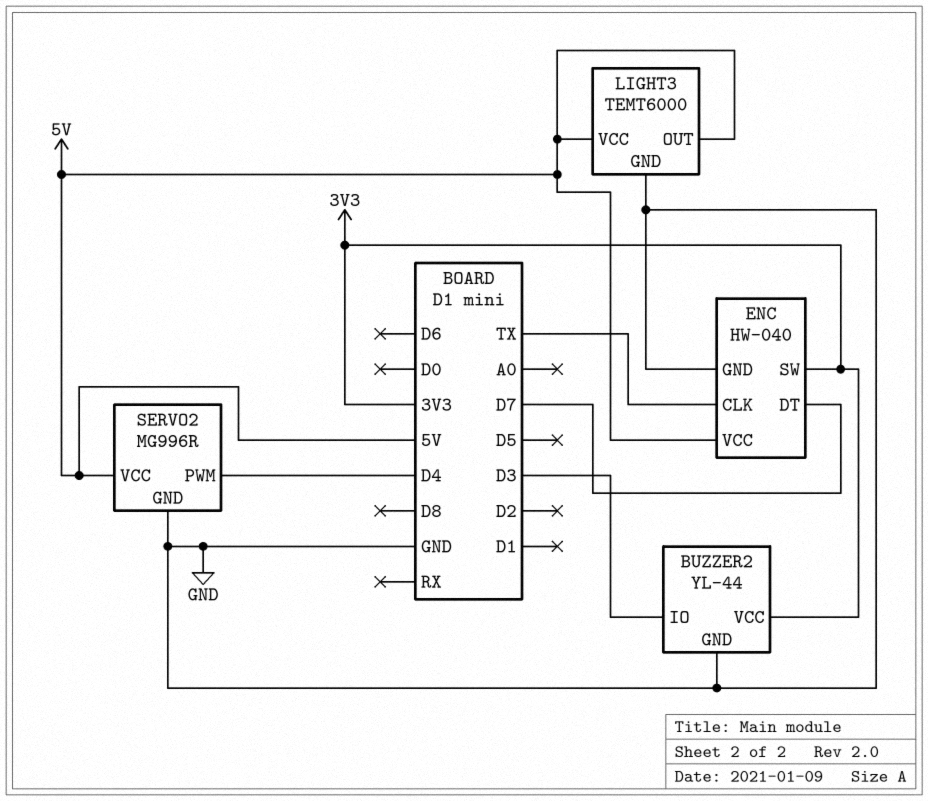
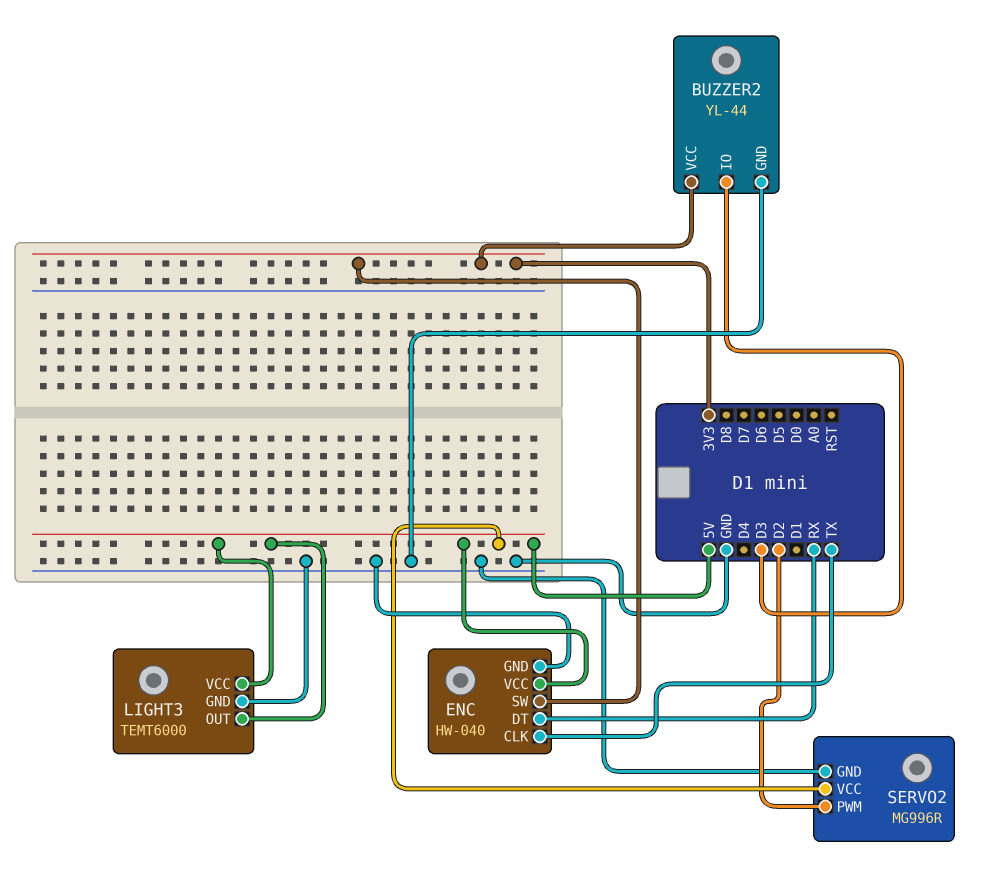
ENC pin DT: D7 -> RX
SERVO2 pin PWM: D4 -> D2

